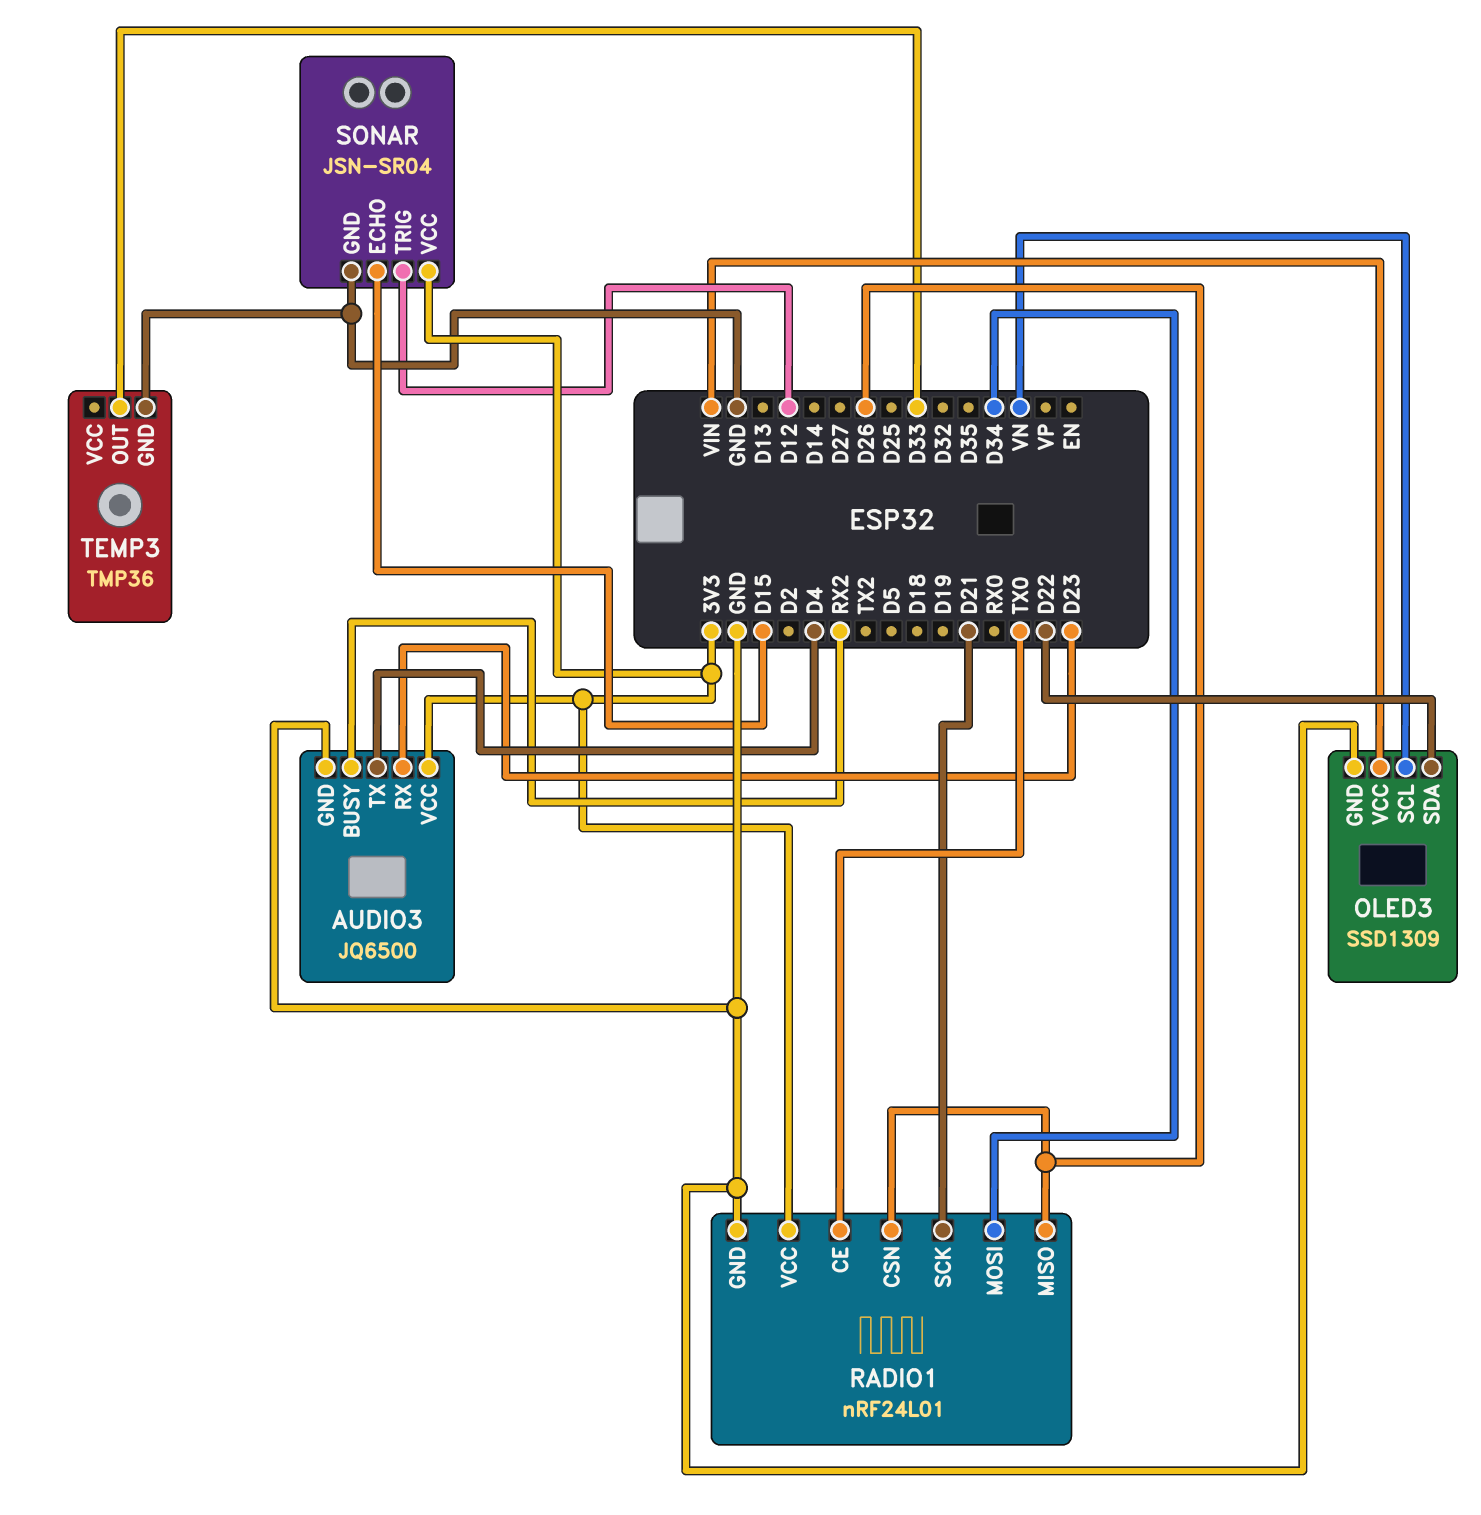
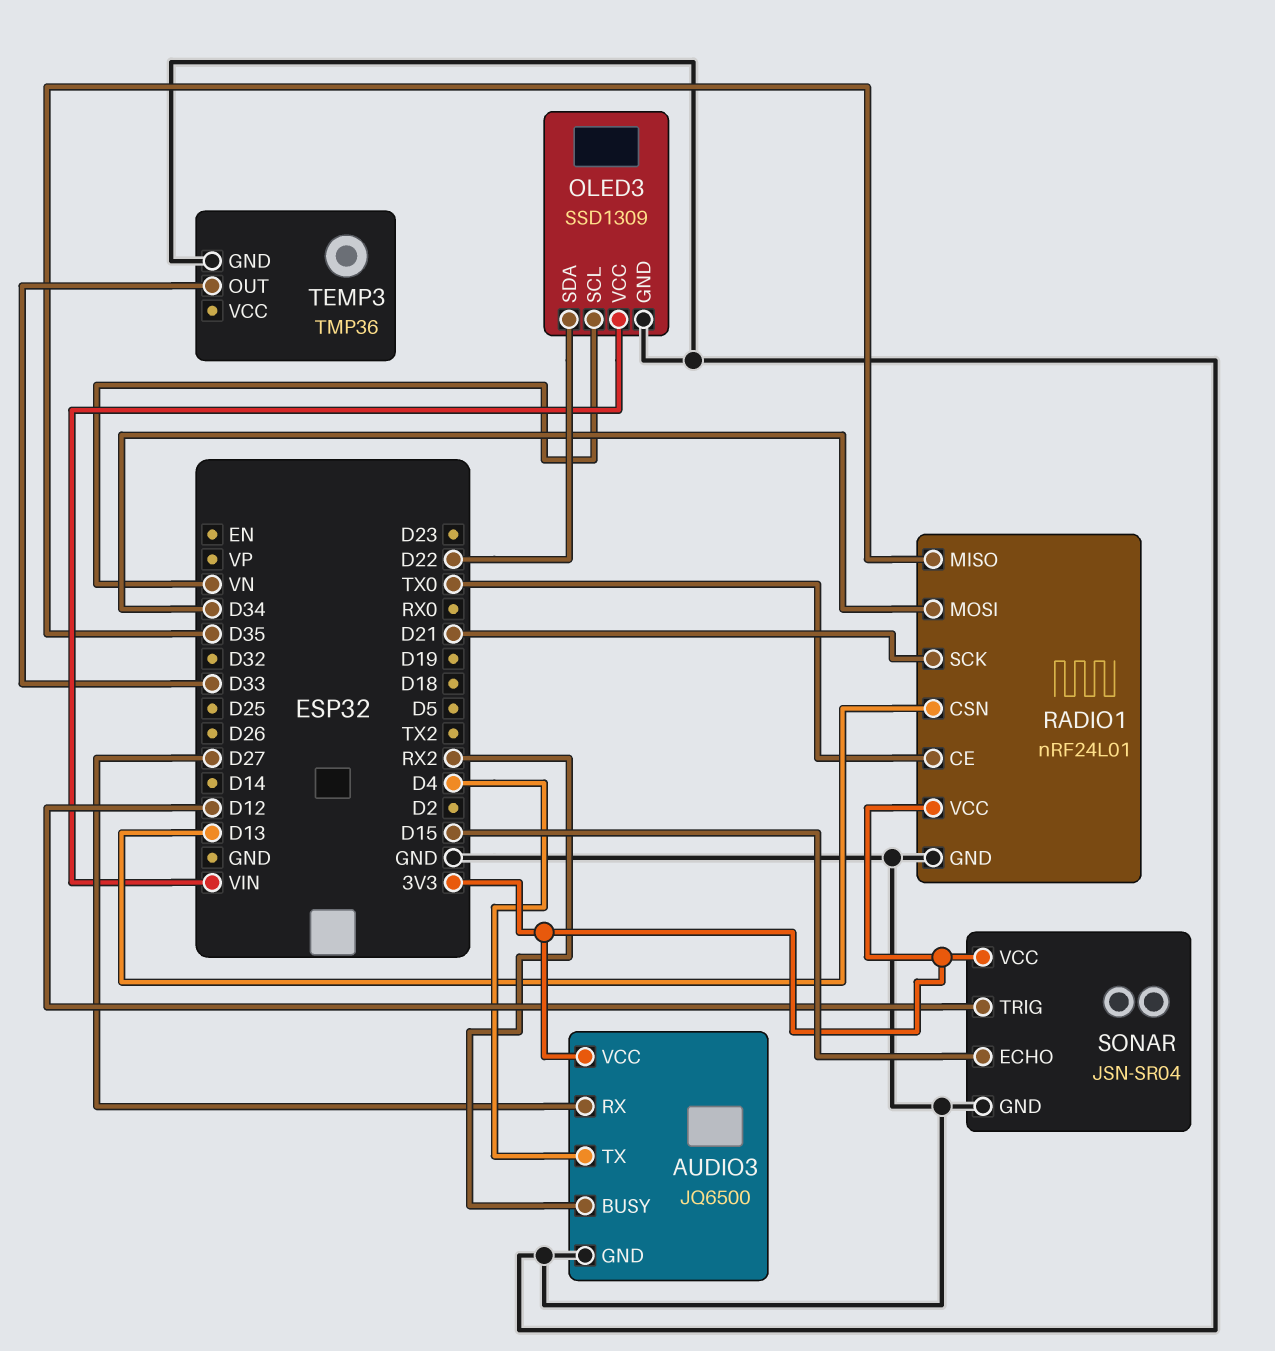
AUDIO3 pin RX: D23 -> D27
RADIO1 pin CSN: D26 -> D13
RADIO1 pin MISO: D26 -> D35

